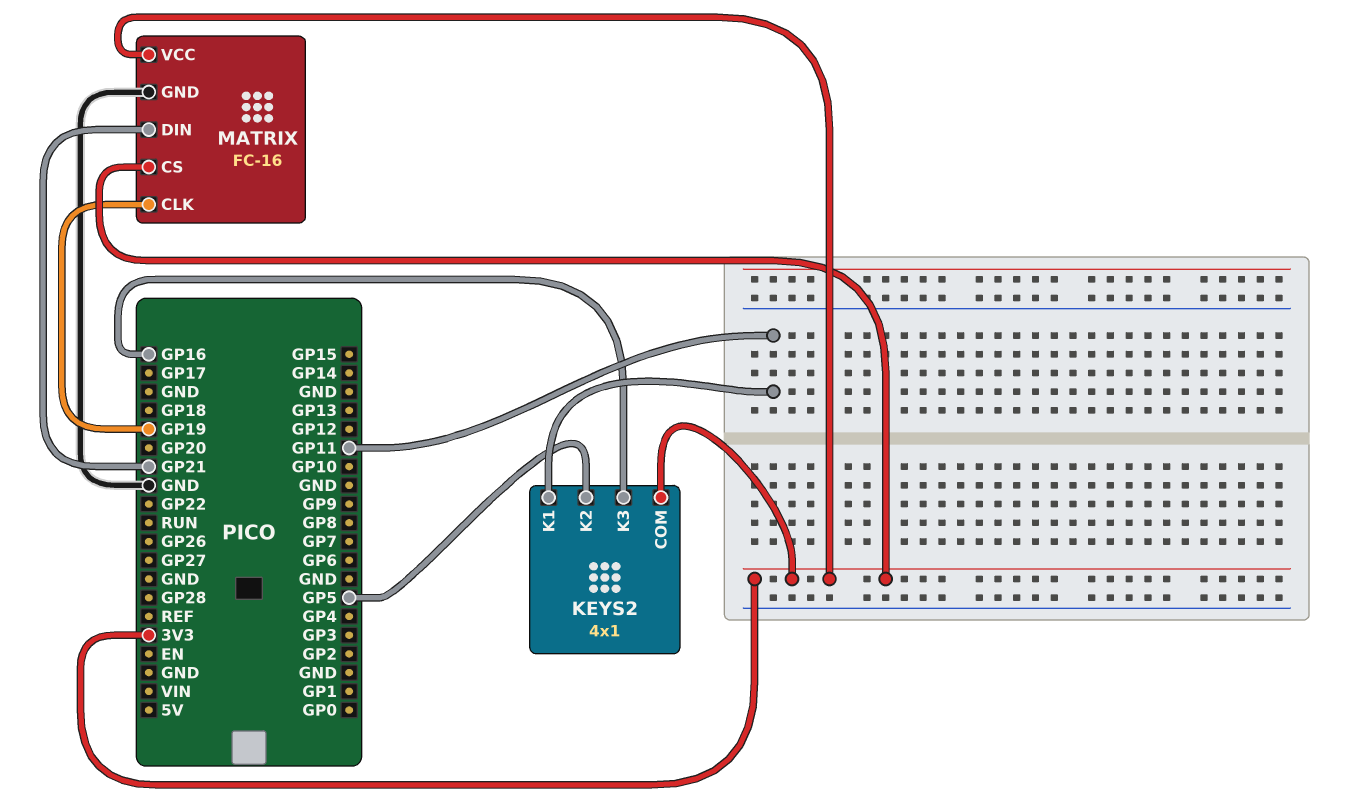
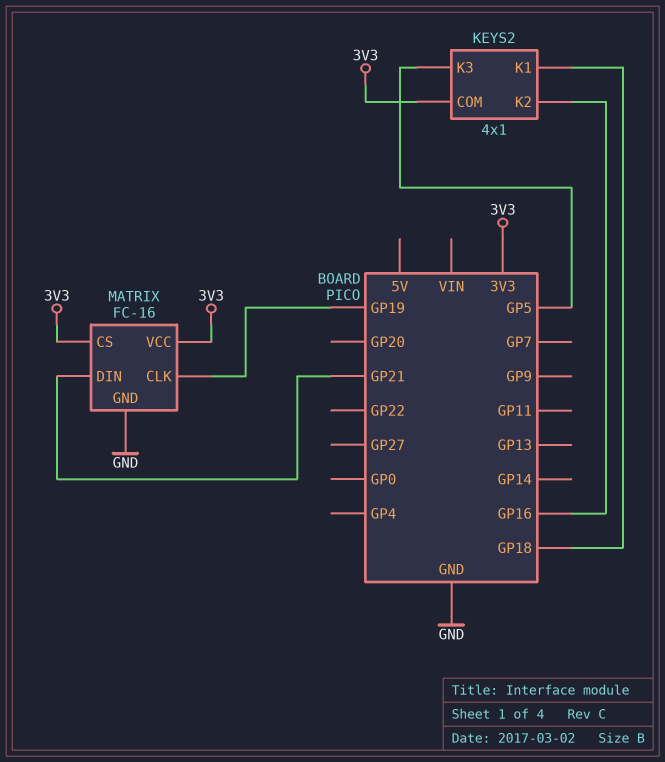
KEYS2 pin K1: GP11 -> GP18
KEYS2 pin K2: GP5 -> GP16
KEYS2 pin K3: GP16 -> GP5

